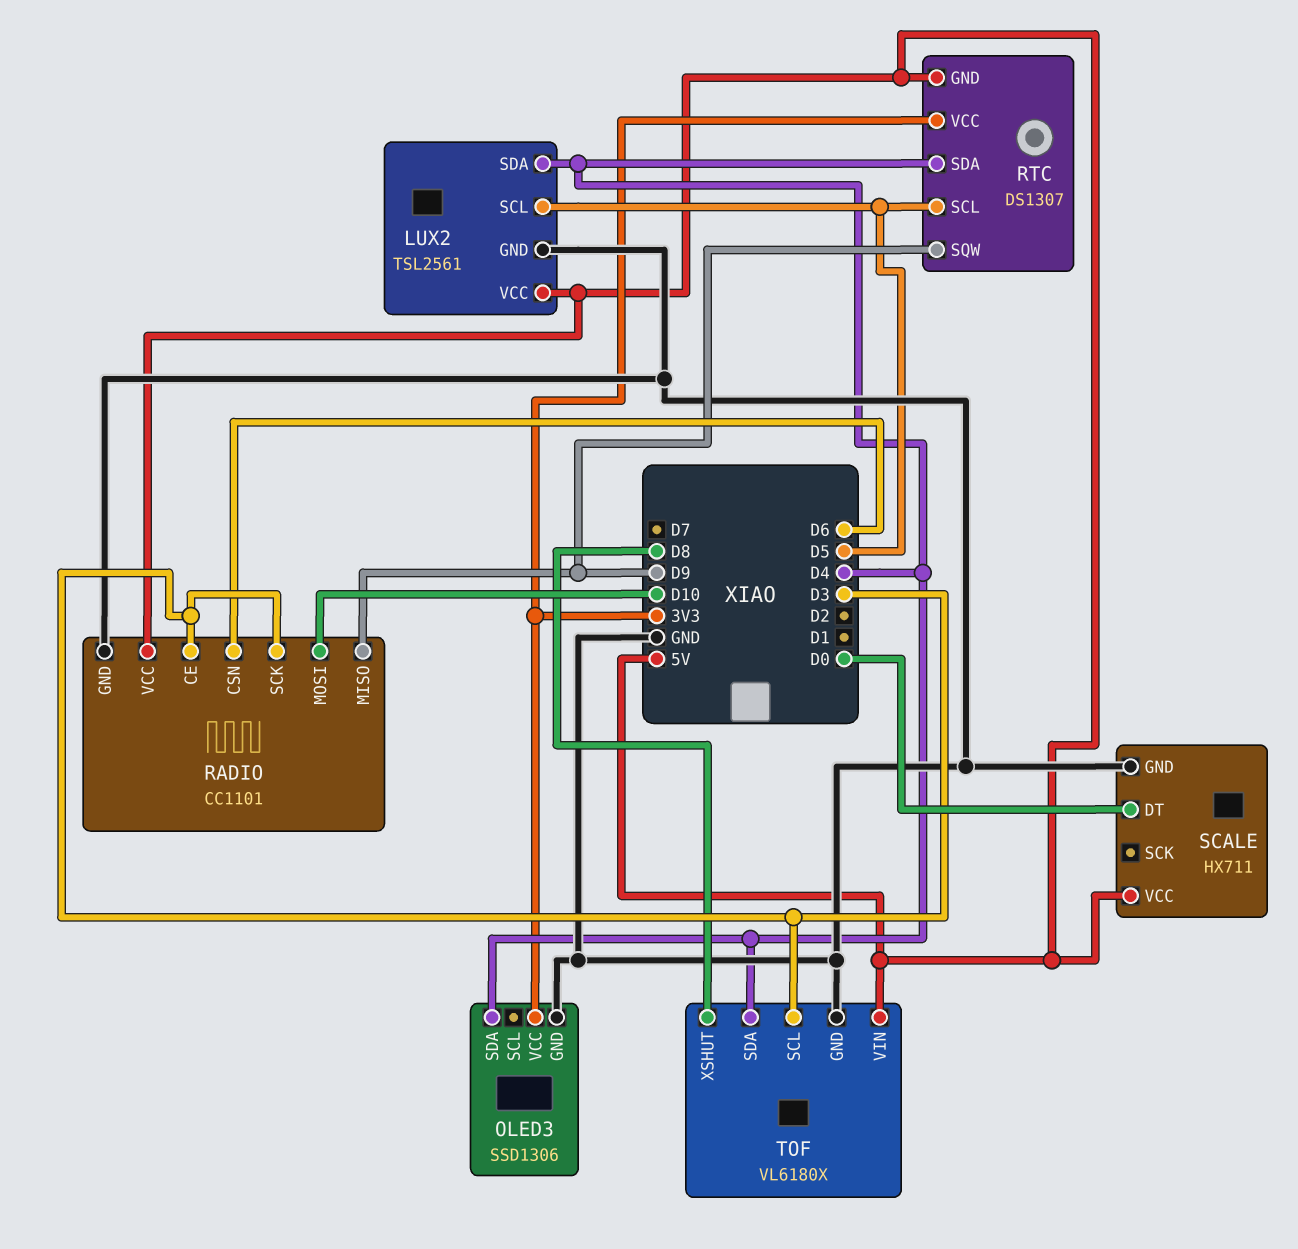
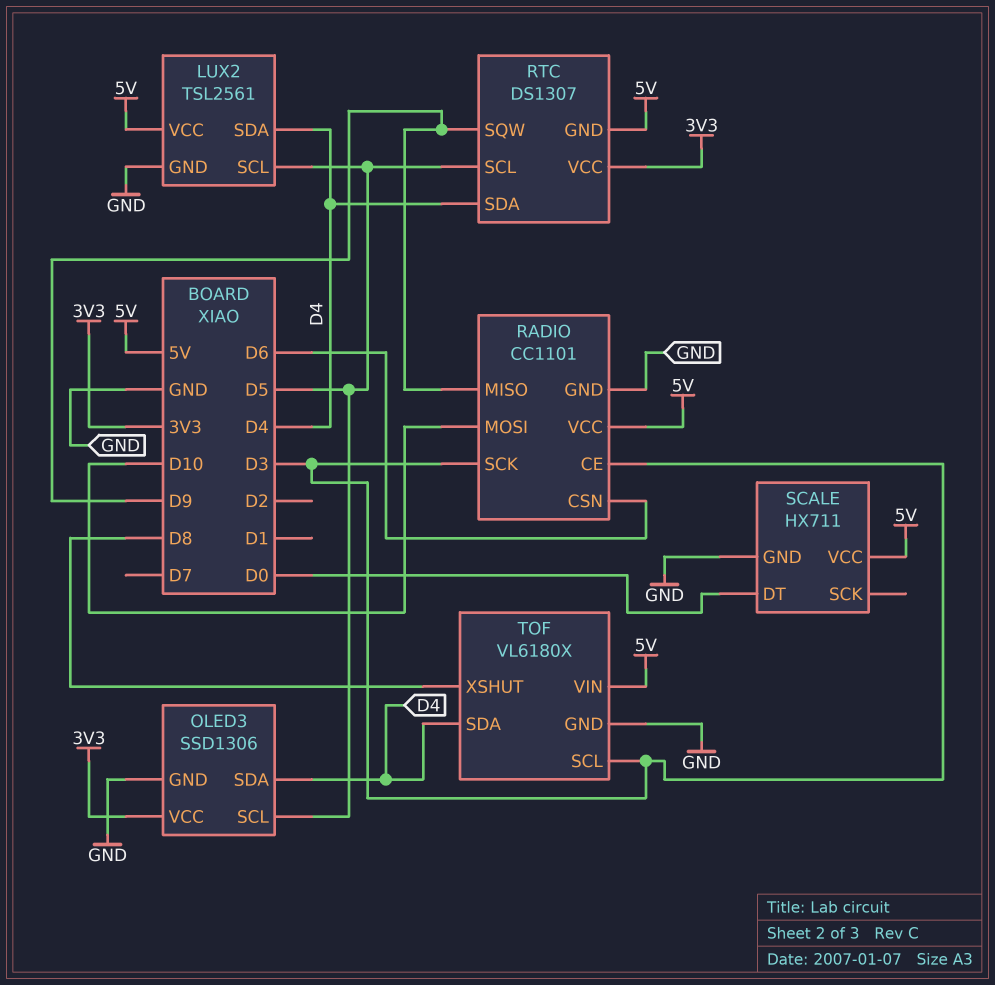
OLED3 pin SCL: none -> D5

